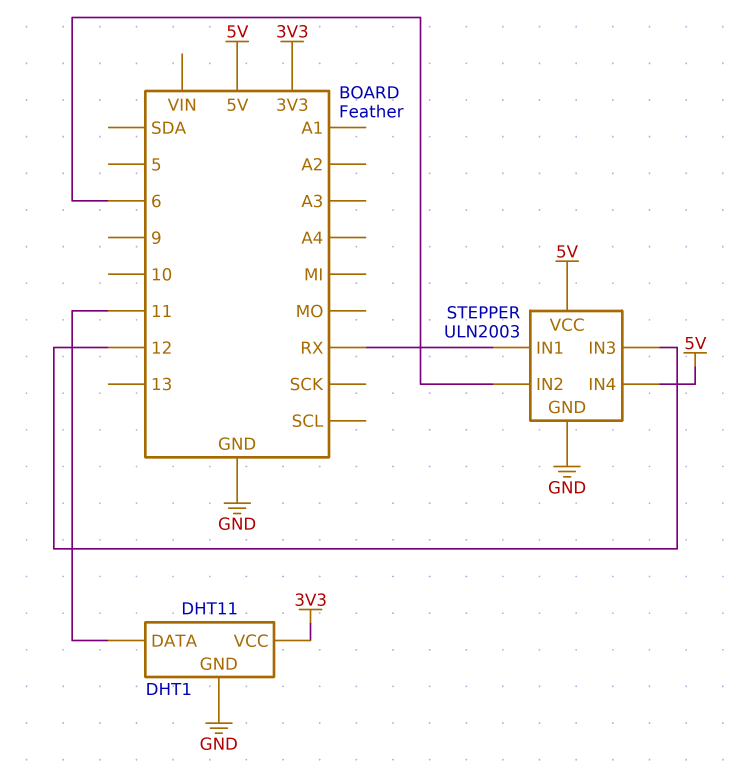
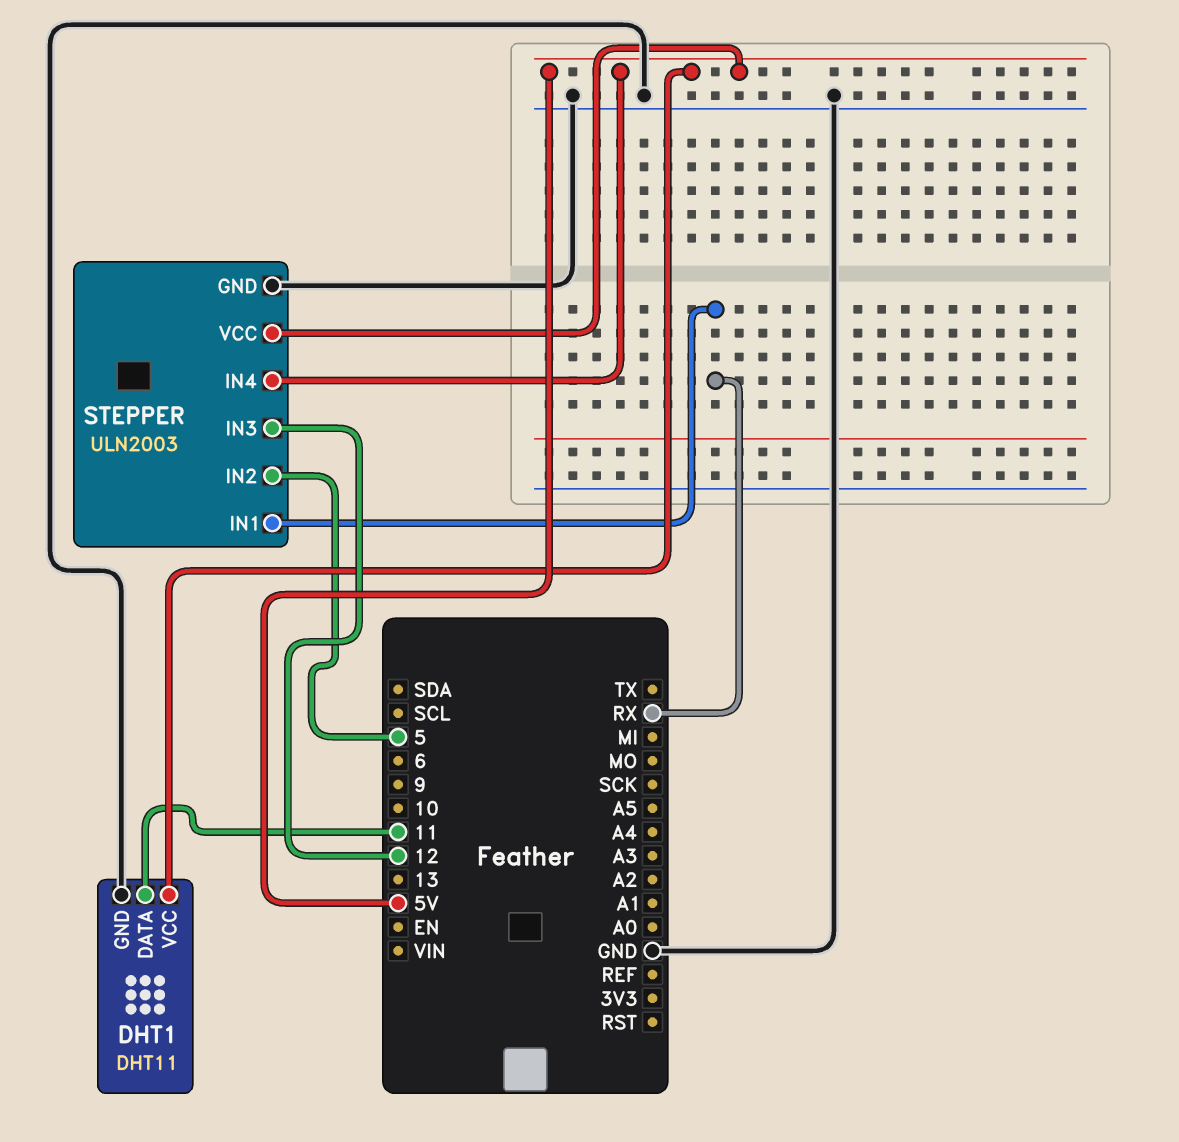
DHT1 pin VCC: 3V3 -> 5V
STEPPER pin IN2: 6 -> 5

